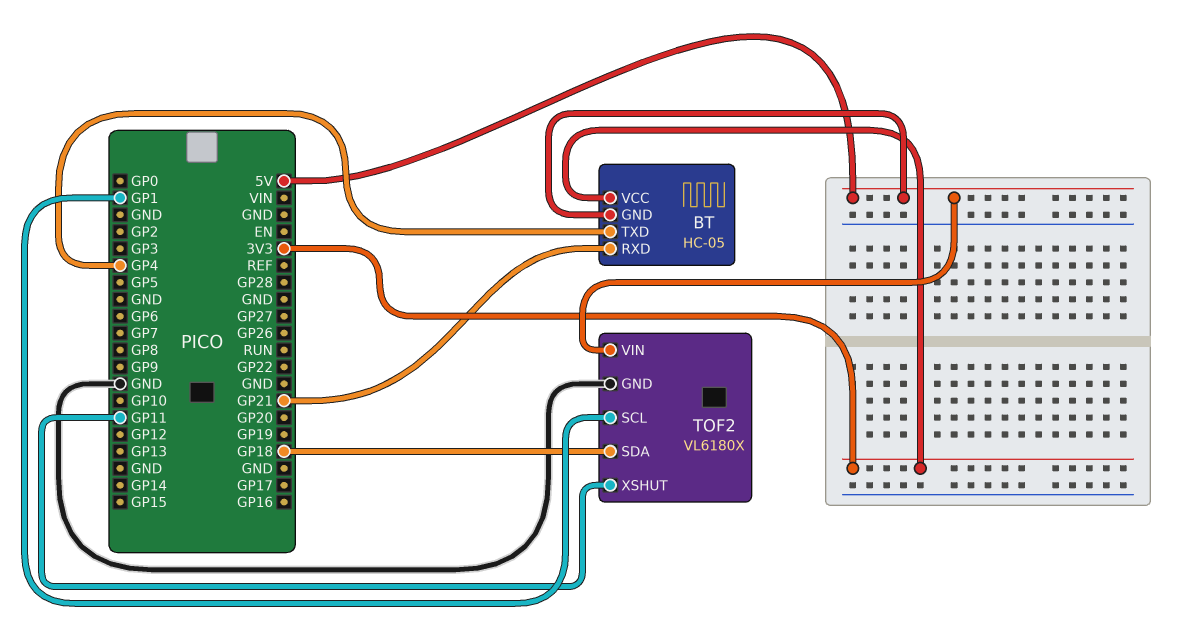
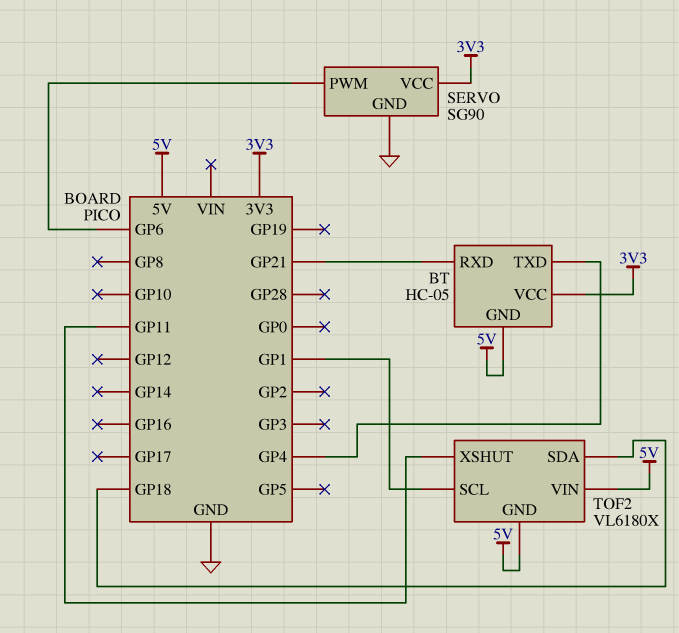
SERVO: none -> SG90
SERVO pin GND: none -> GND
SERVO pin PWM: none -> GP6
SERVO pin VCC: none -> 3V3
TOF2 pin GND: GND -> 5V

